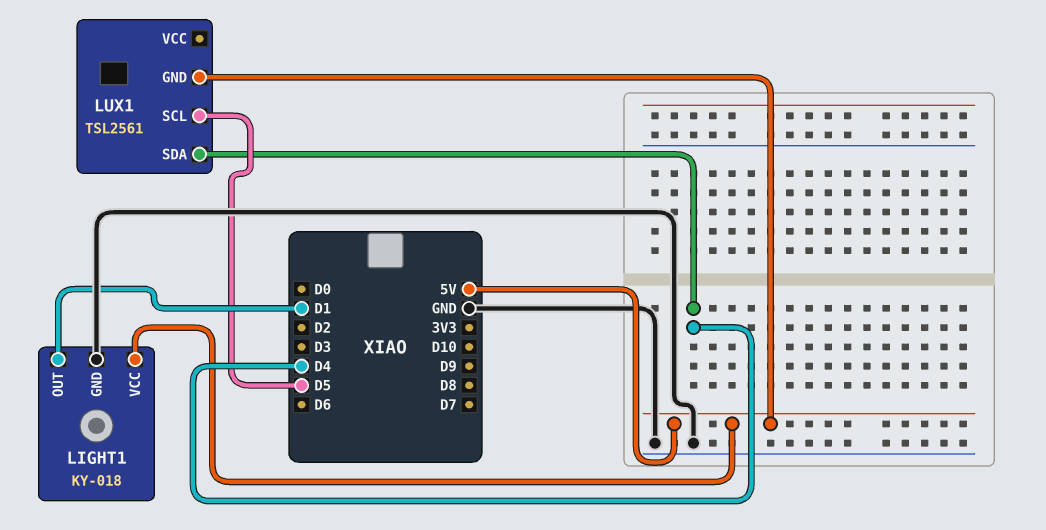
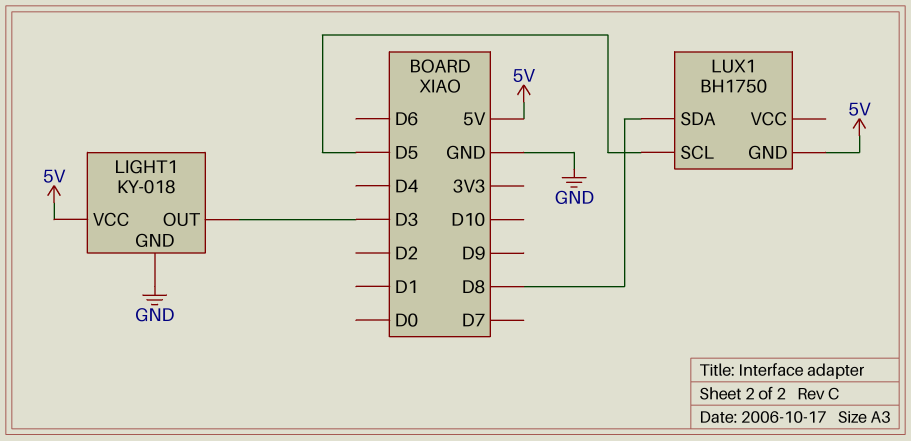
LIGHT1 pin OUT: D1 -> D3
LUX1: TSL2561 -> BH1750
LUX1 pin SDA: D4 -> D8

